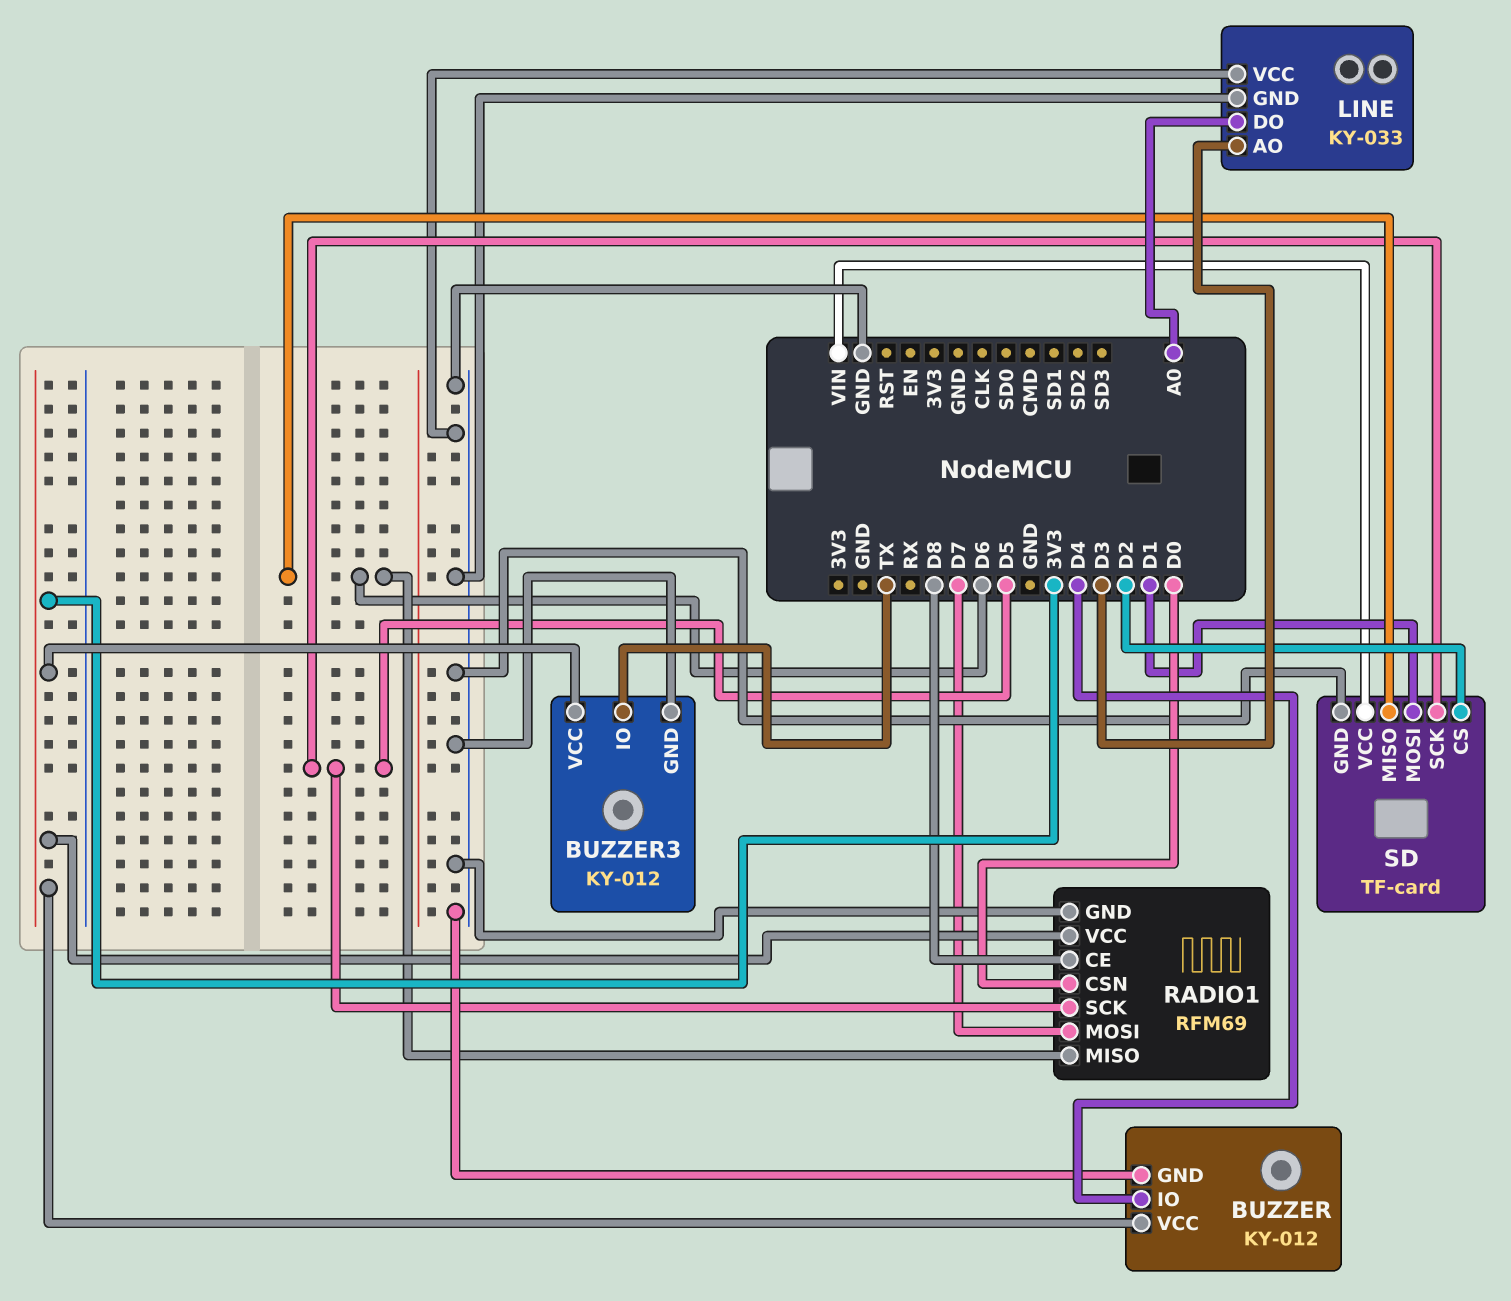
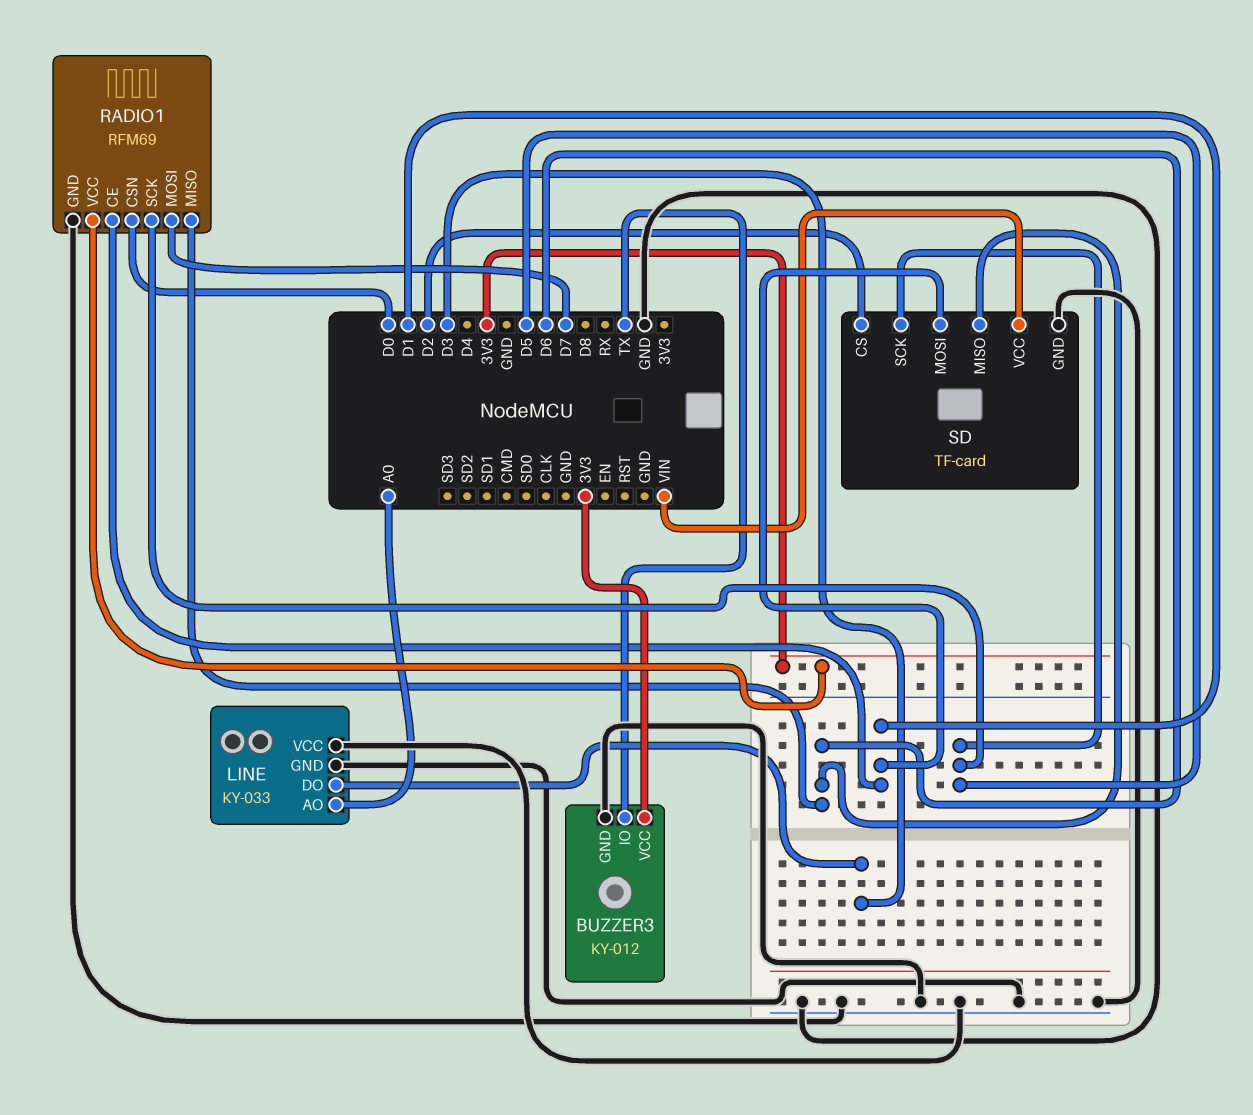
BUZZER: KY-012 -> none
BUZZER pin GND: GND -> none
BUZZER pin IO: D4 -> none
BUZZER pin VCC: 3V3 -> none
LINE pin AO: D3 -> A0
LINE pin DO: A0 -> D3
RADIO1 pin CE: D8 -> D1

